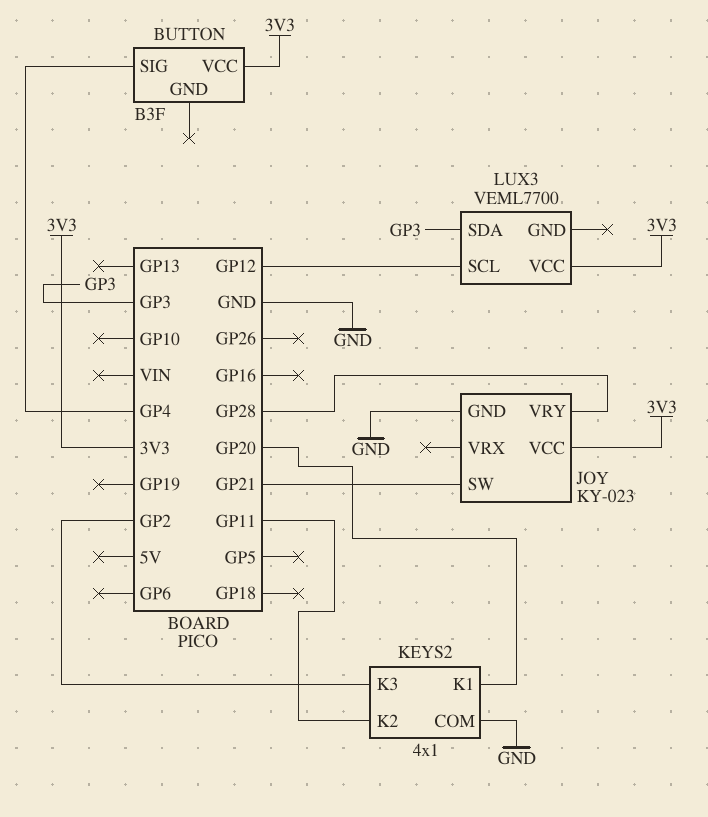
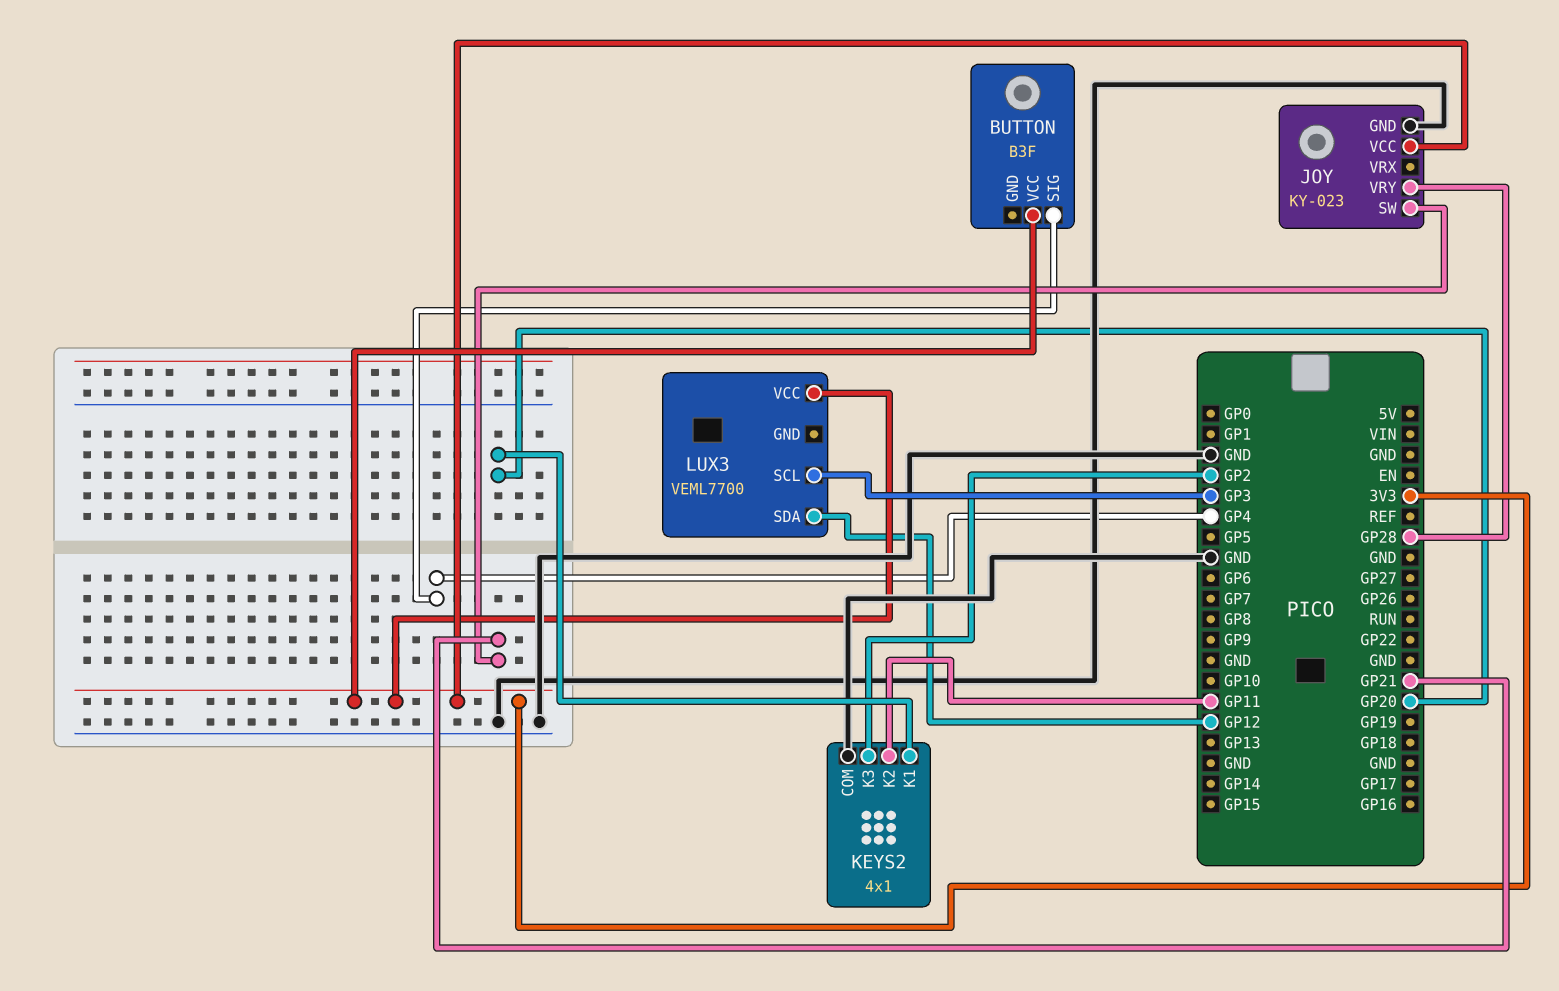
LUX3 pin SCL: GP12 -> GP3
LUX3 pin SDA: GP3 -> GP12

